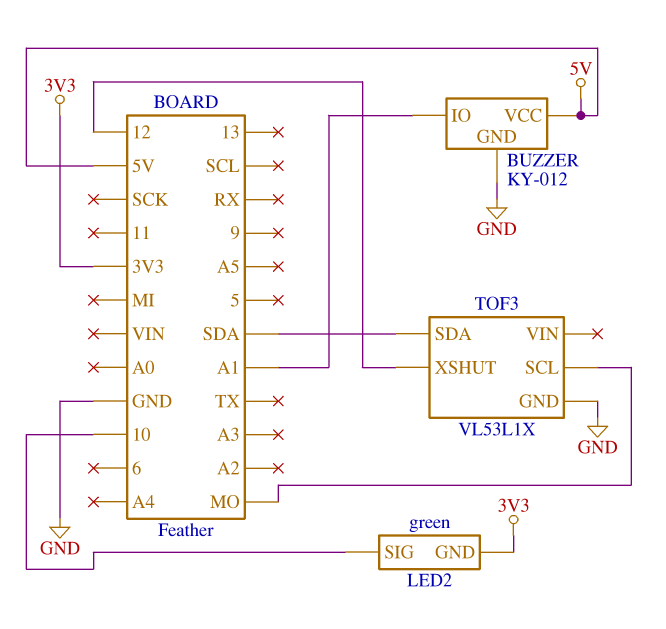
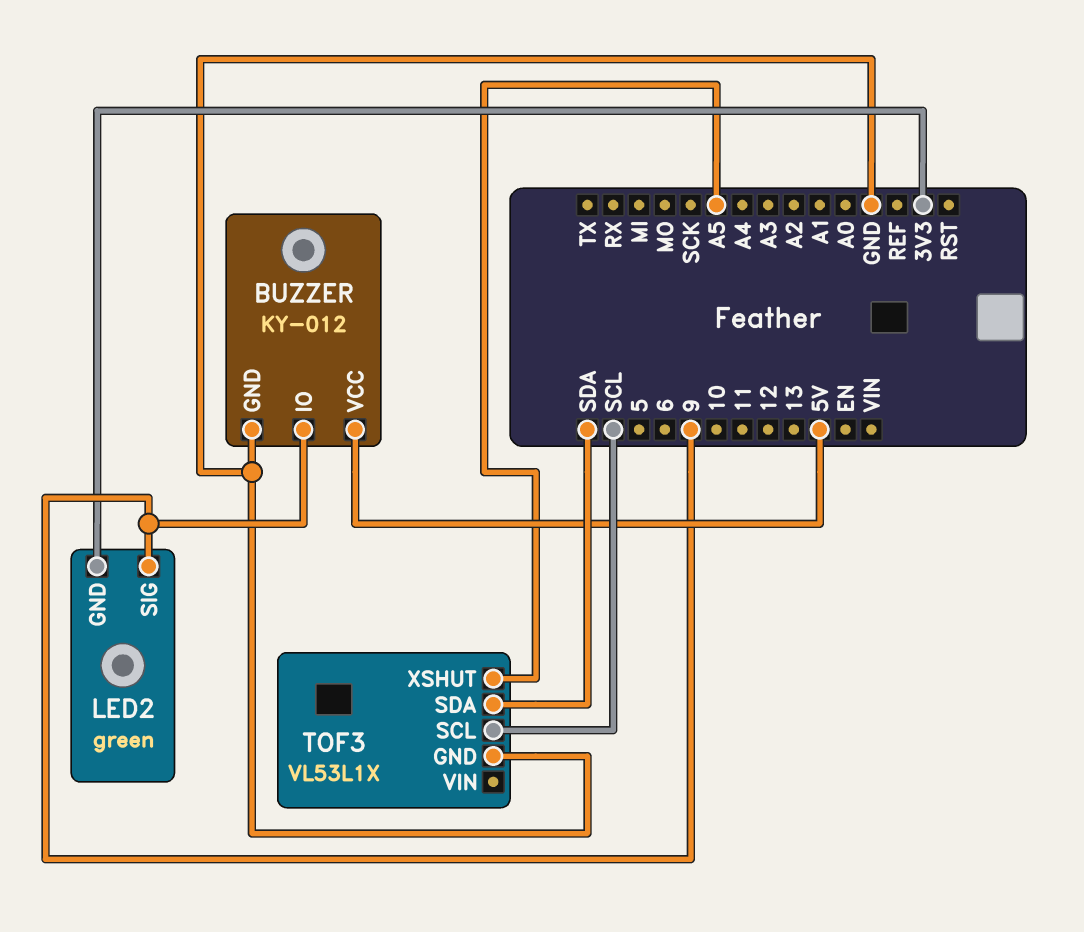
BUZZER pin IO: A1 -> 9
LED2 pin SIG: 10 -> 9
TOF3 pin SCL: MO -> SCL
TOF3 pin XSHUT: 12 -> A5

